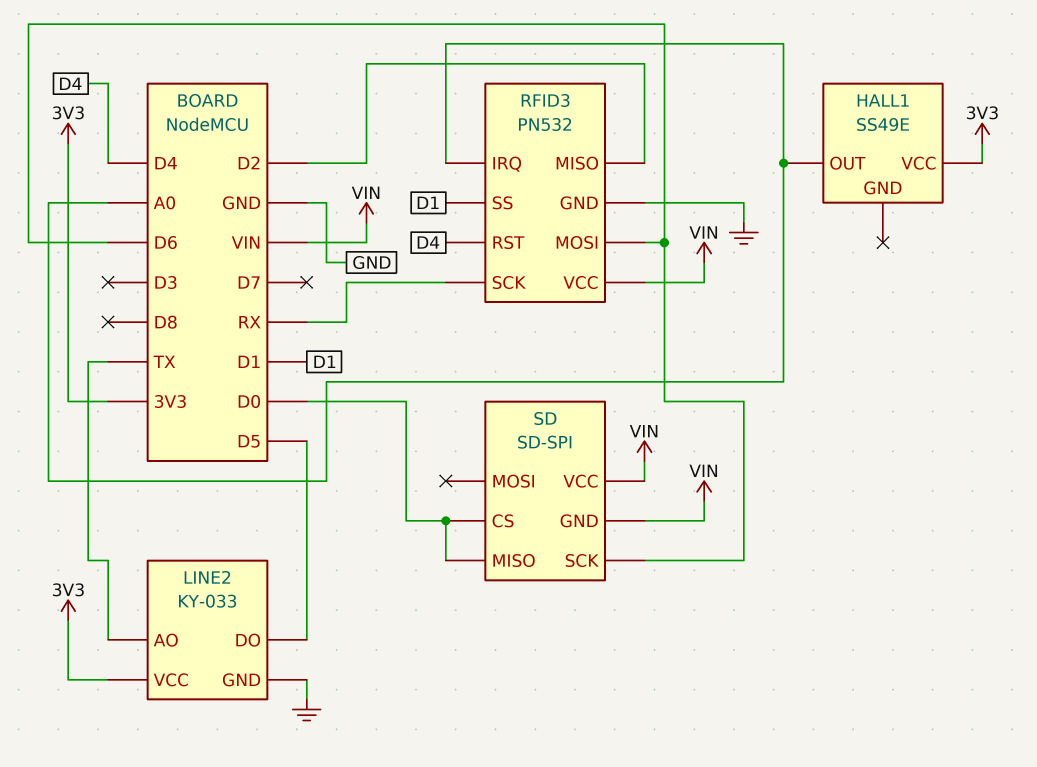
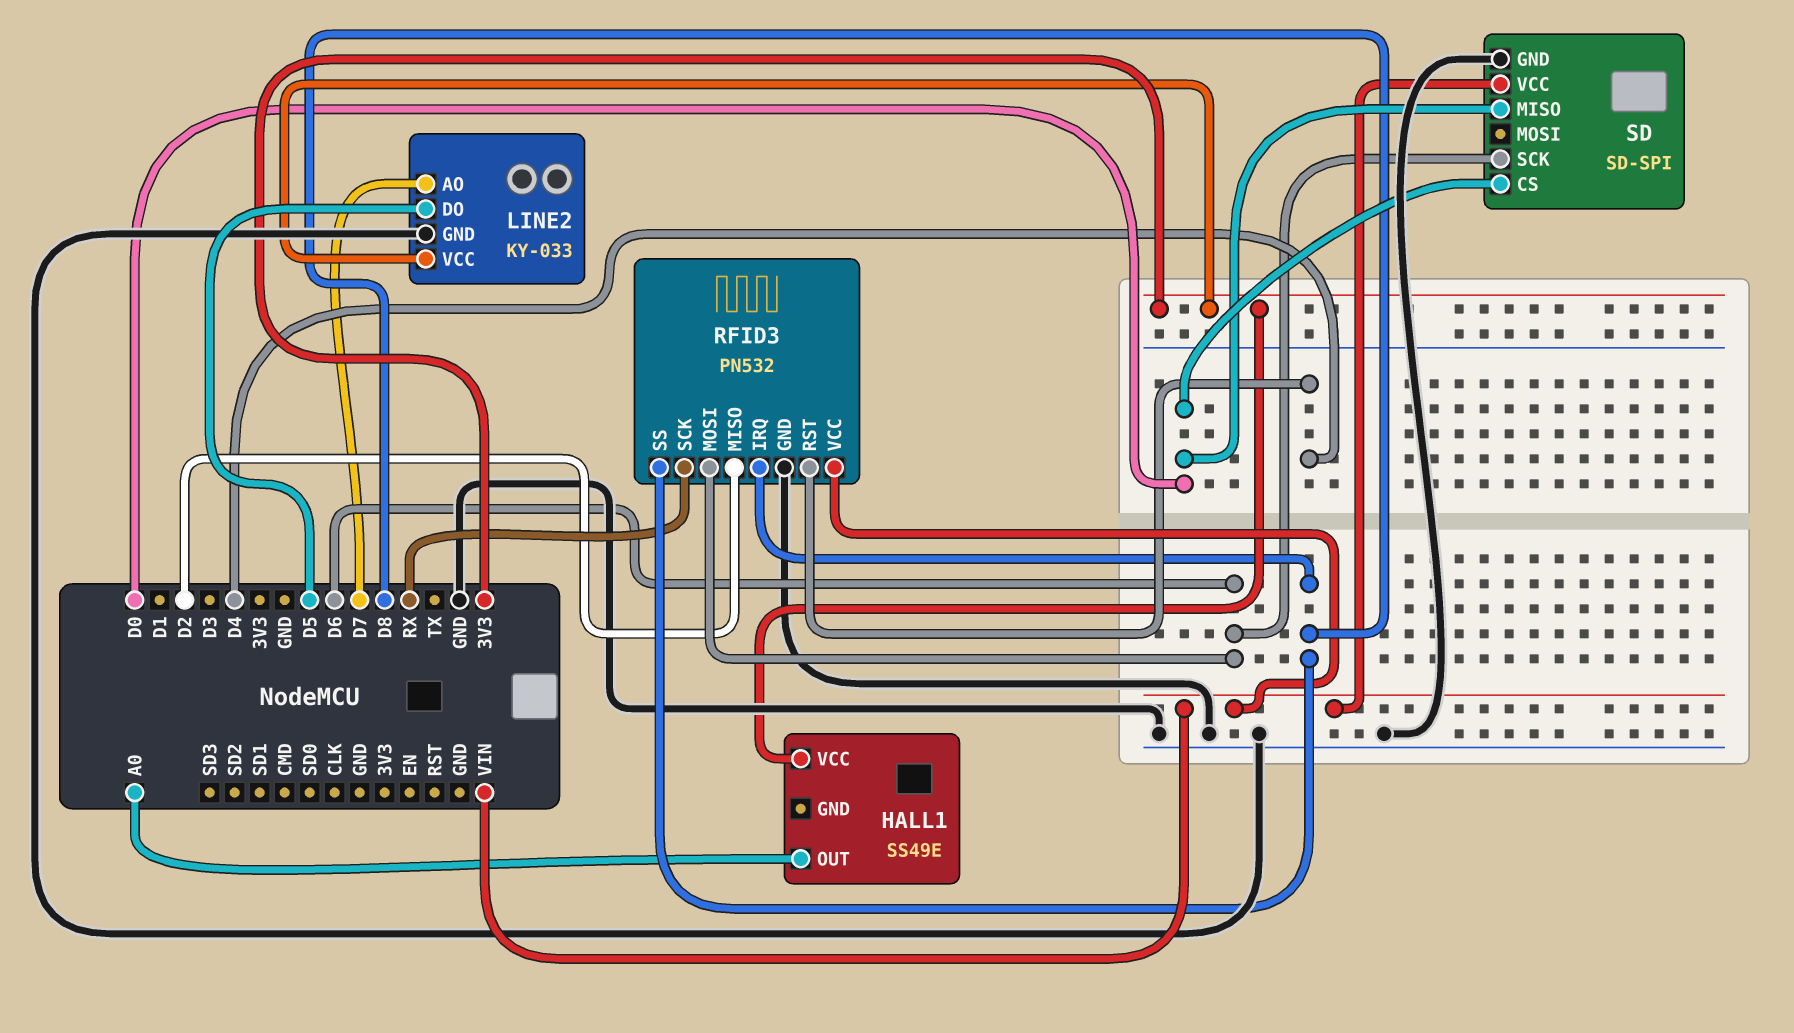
LINE2 pin AO: TX -> D7
RFID3 pin IRQ: A0 -> D8
RFID3 pin SS: D1 -> D8
SD pin GND: VIN -> GND

